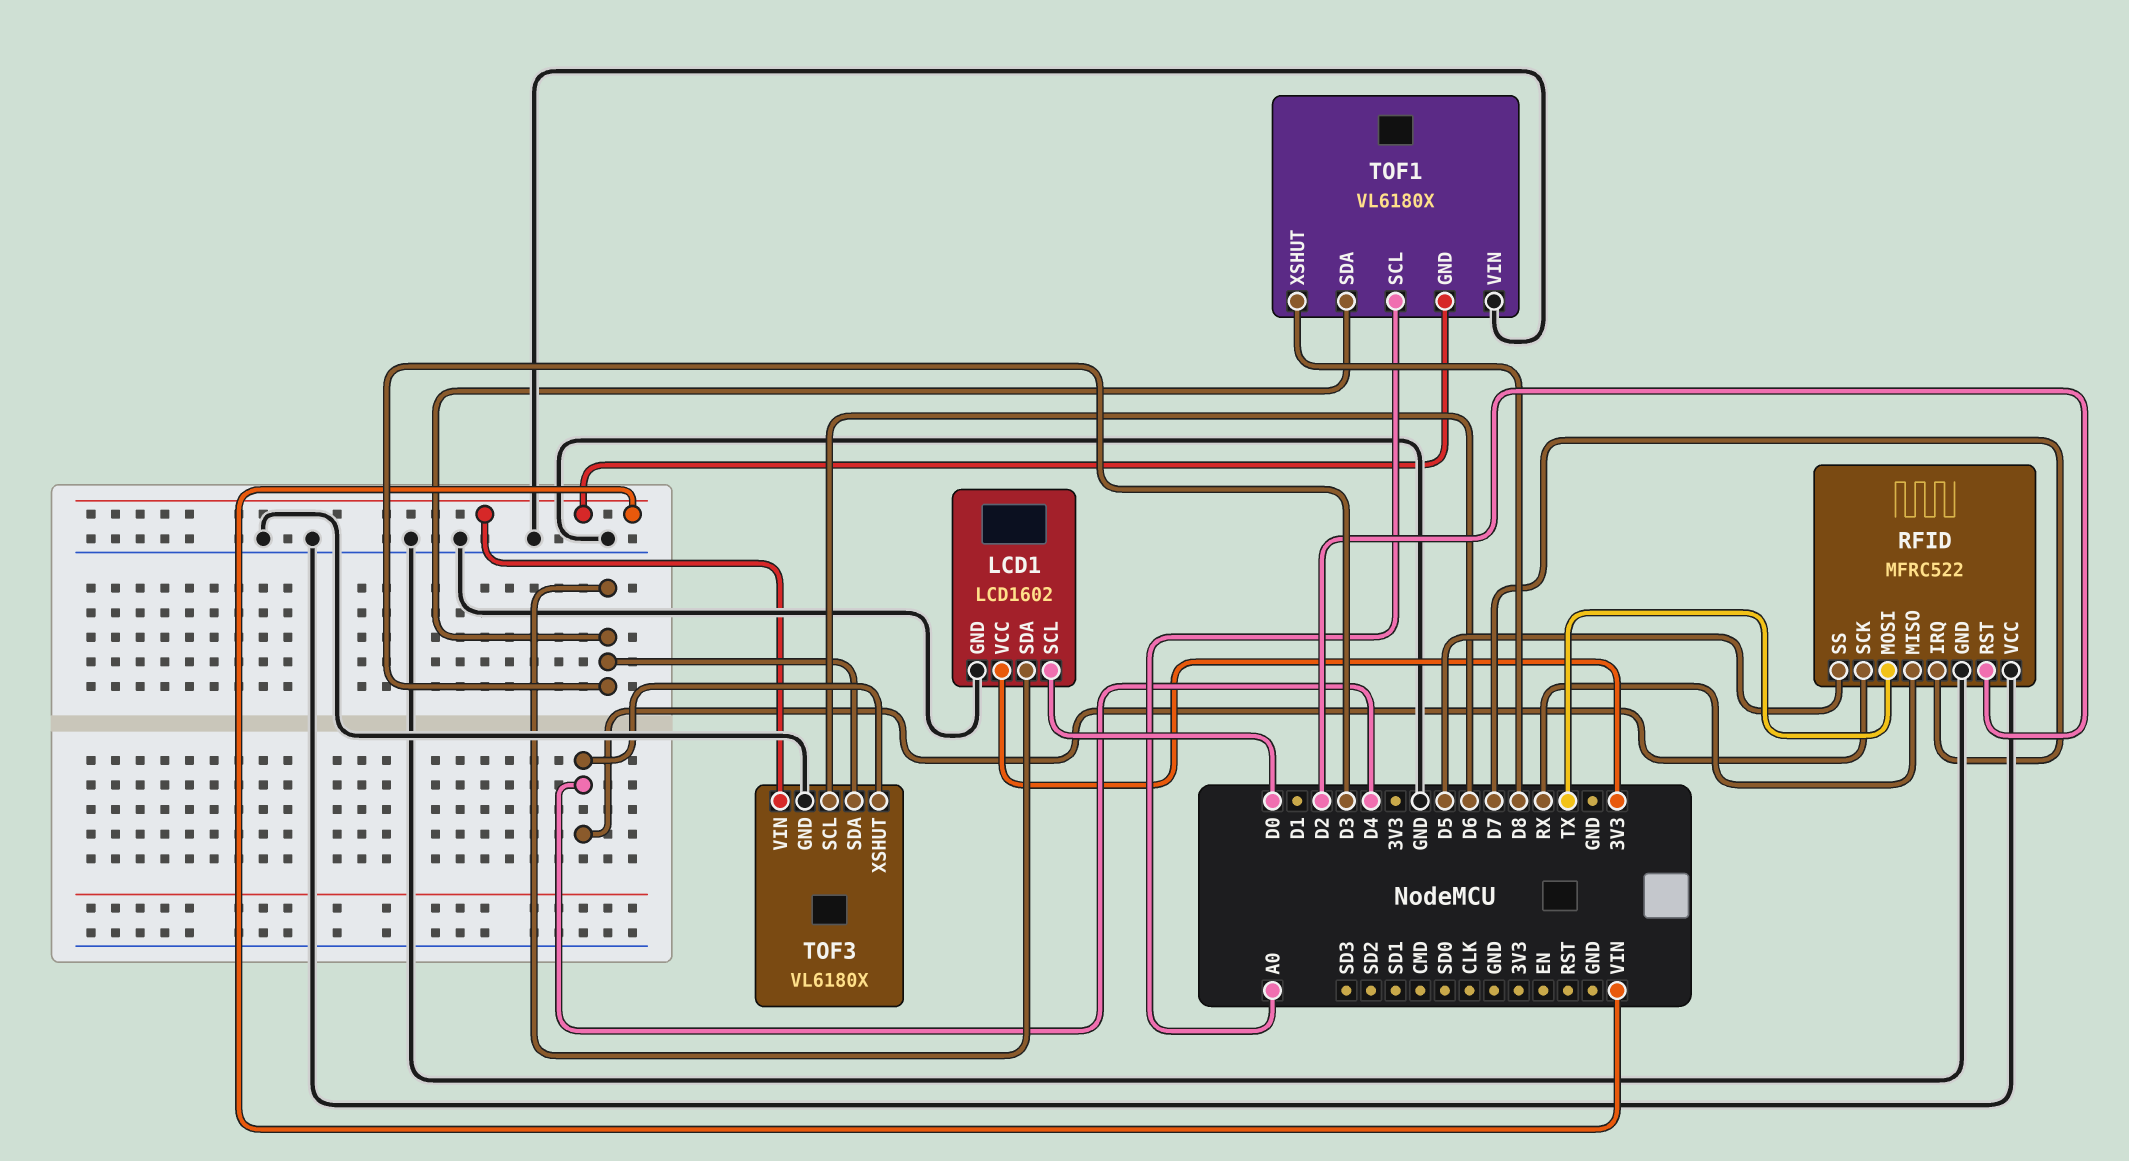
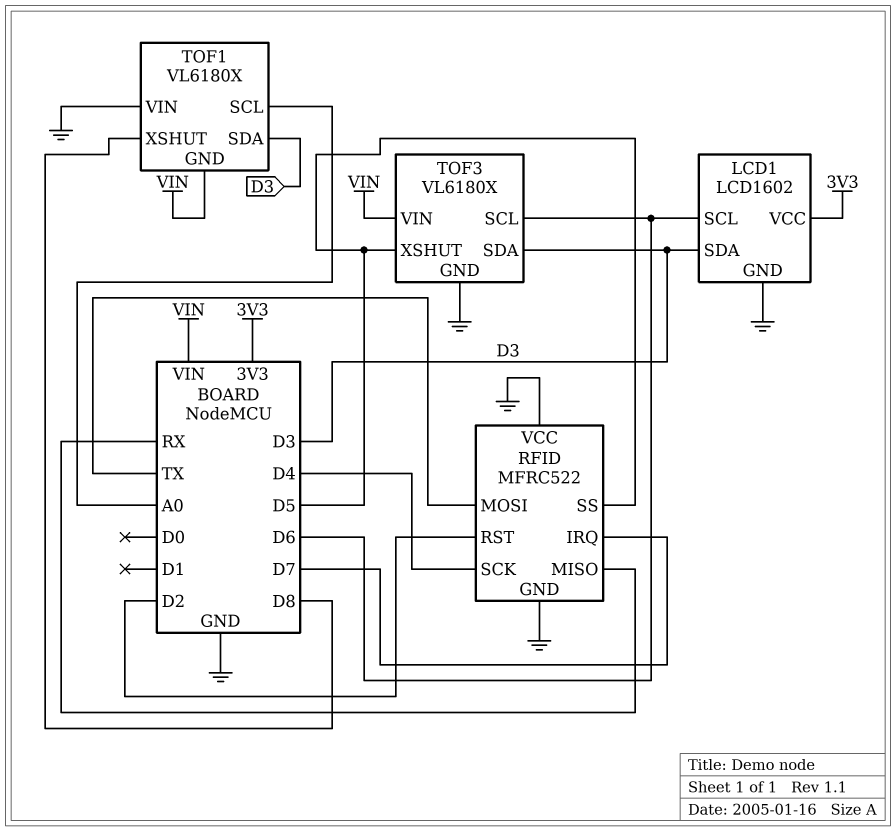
LCD1 pin SCL: D0 -> D6
TOF3 pin XSHUT: D4 -> D5

